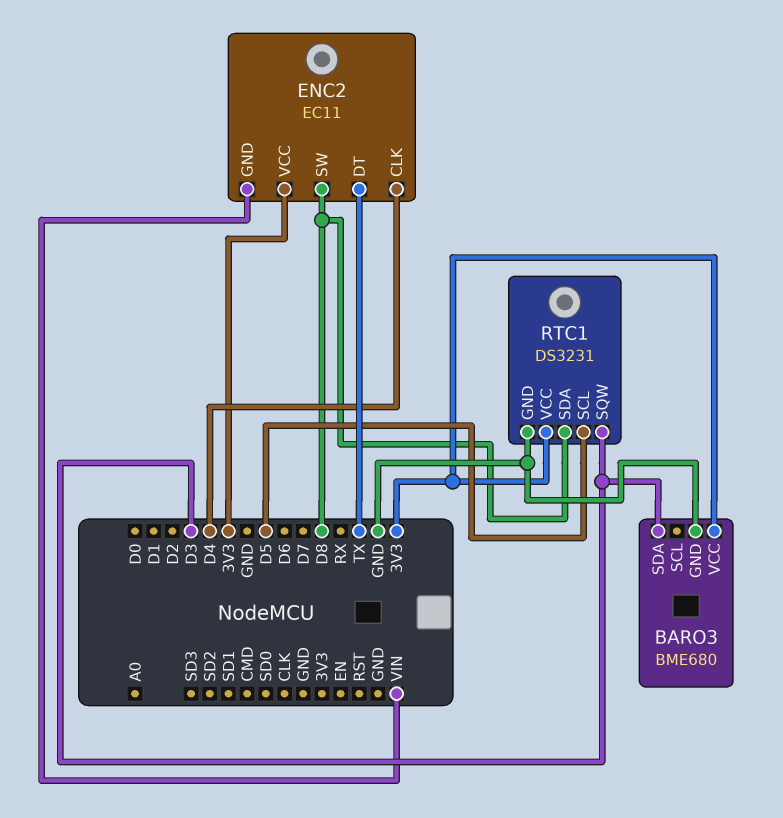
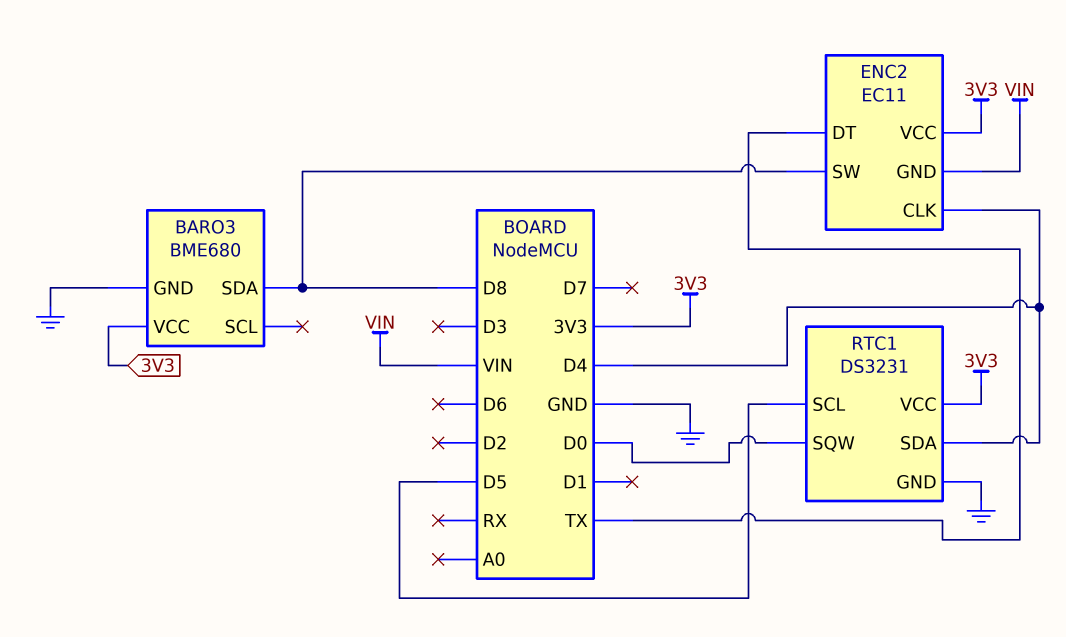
BARO3 pin SDA: D3 -> D8
RTC1 pin SDA: D8 -> D4
RTC1 pin SQW: D3 -> D0

